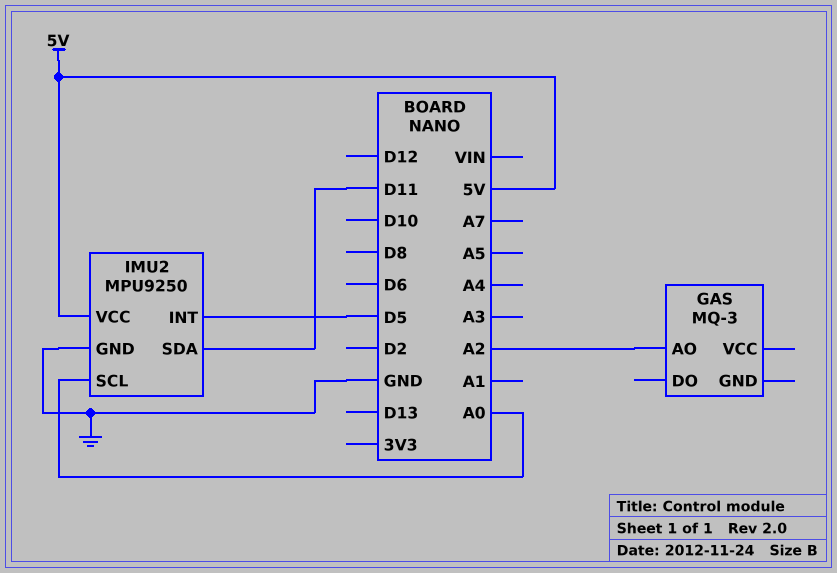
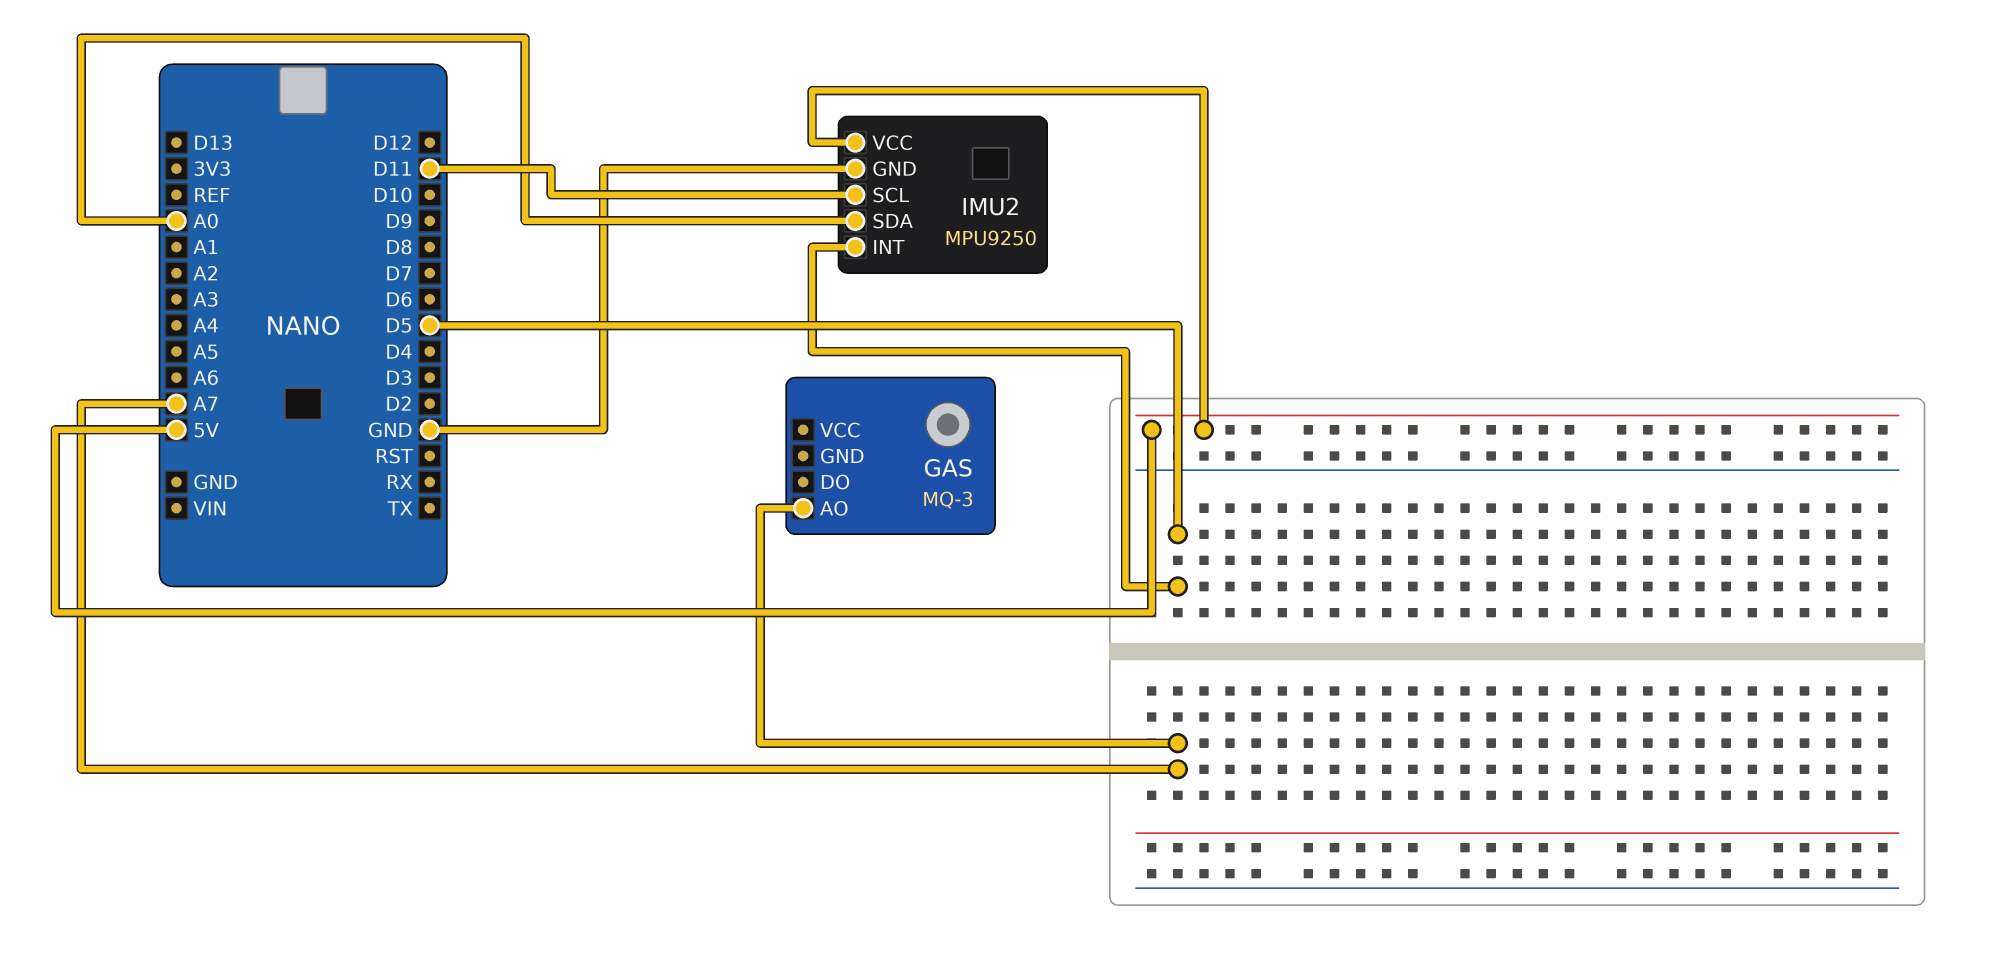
GAS pin AO: A2 -> A7
IMU2 pin SCL: A0 -> D11
IMU2 pin SDA: D11 -> A0

